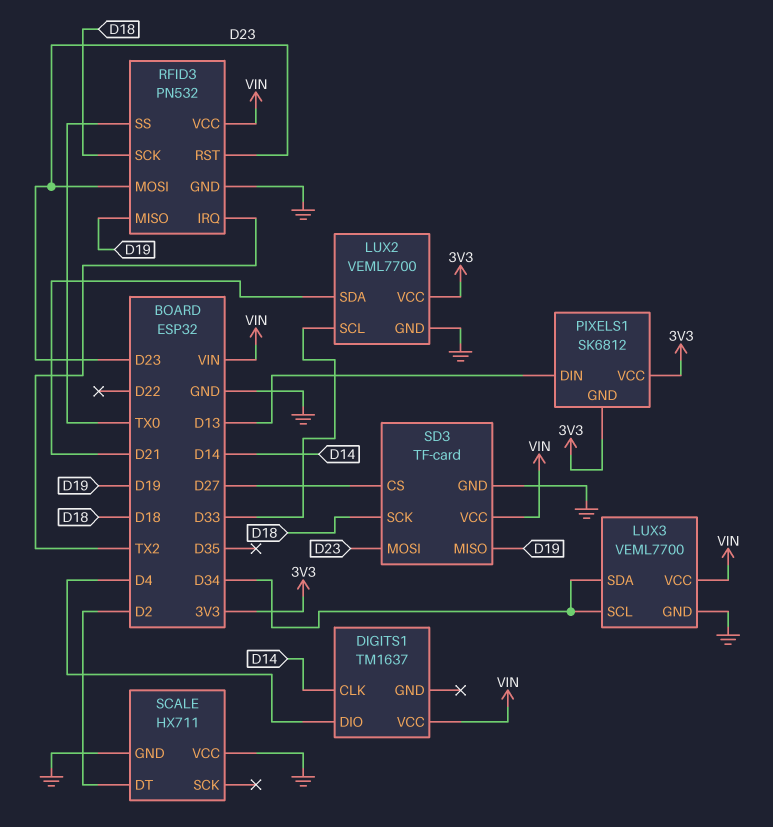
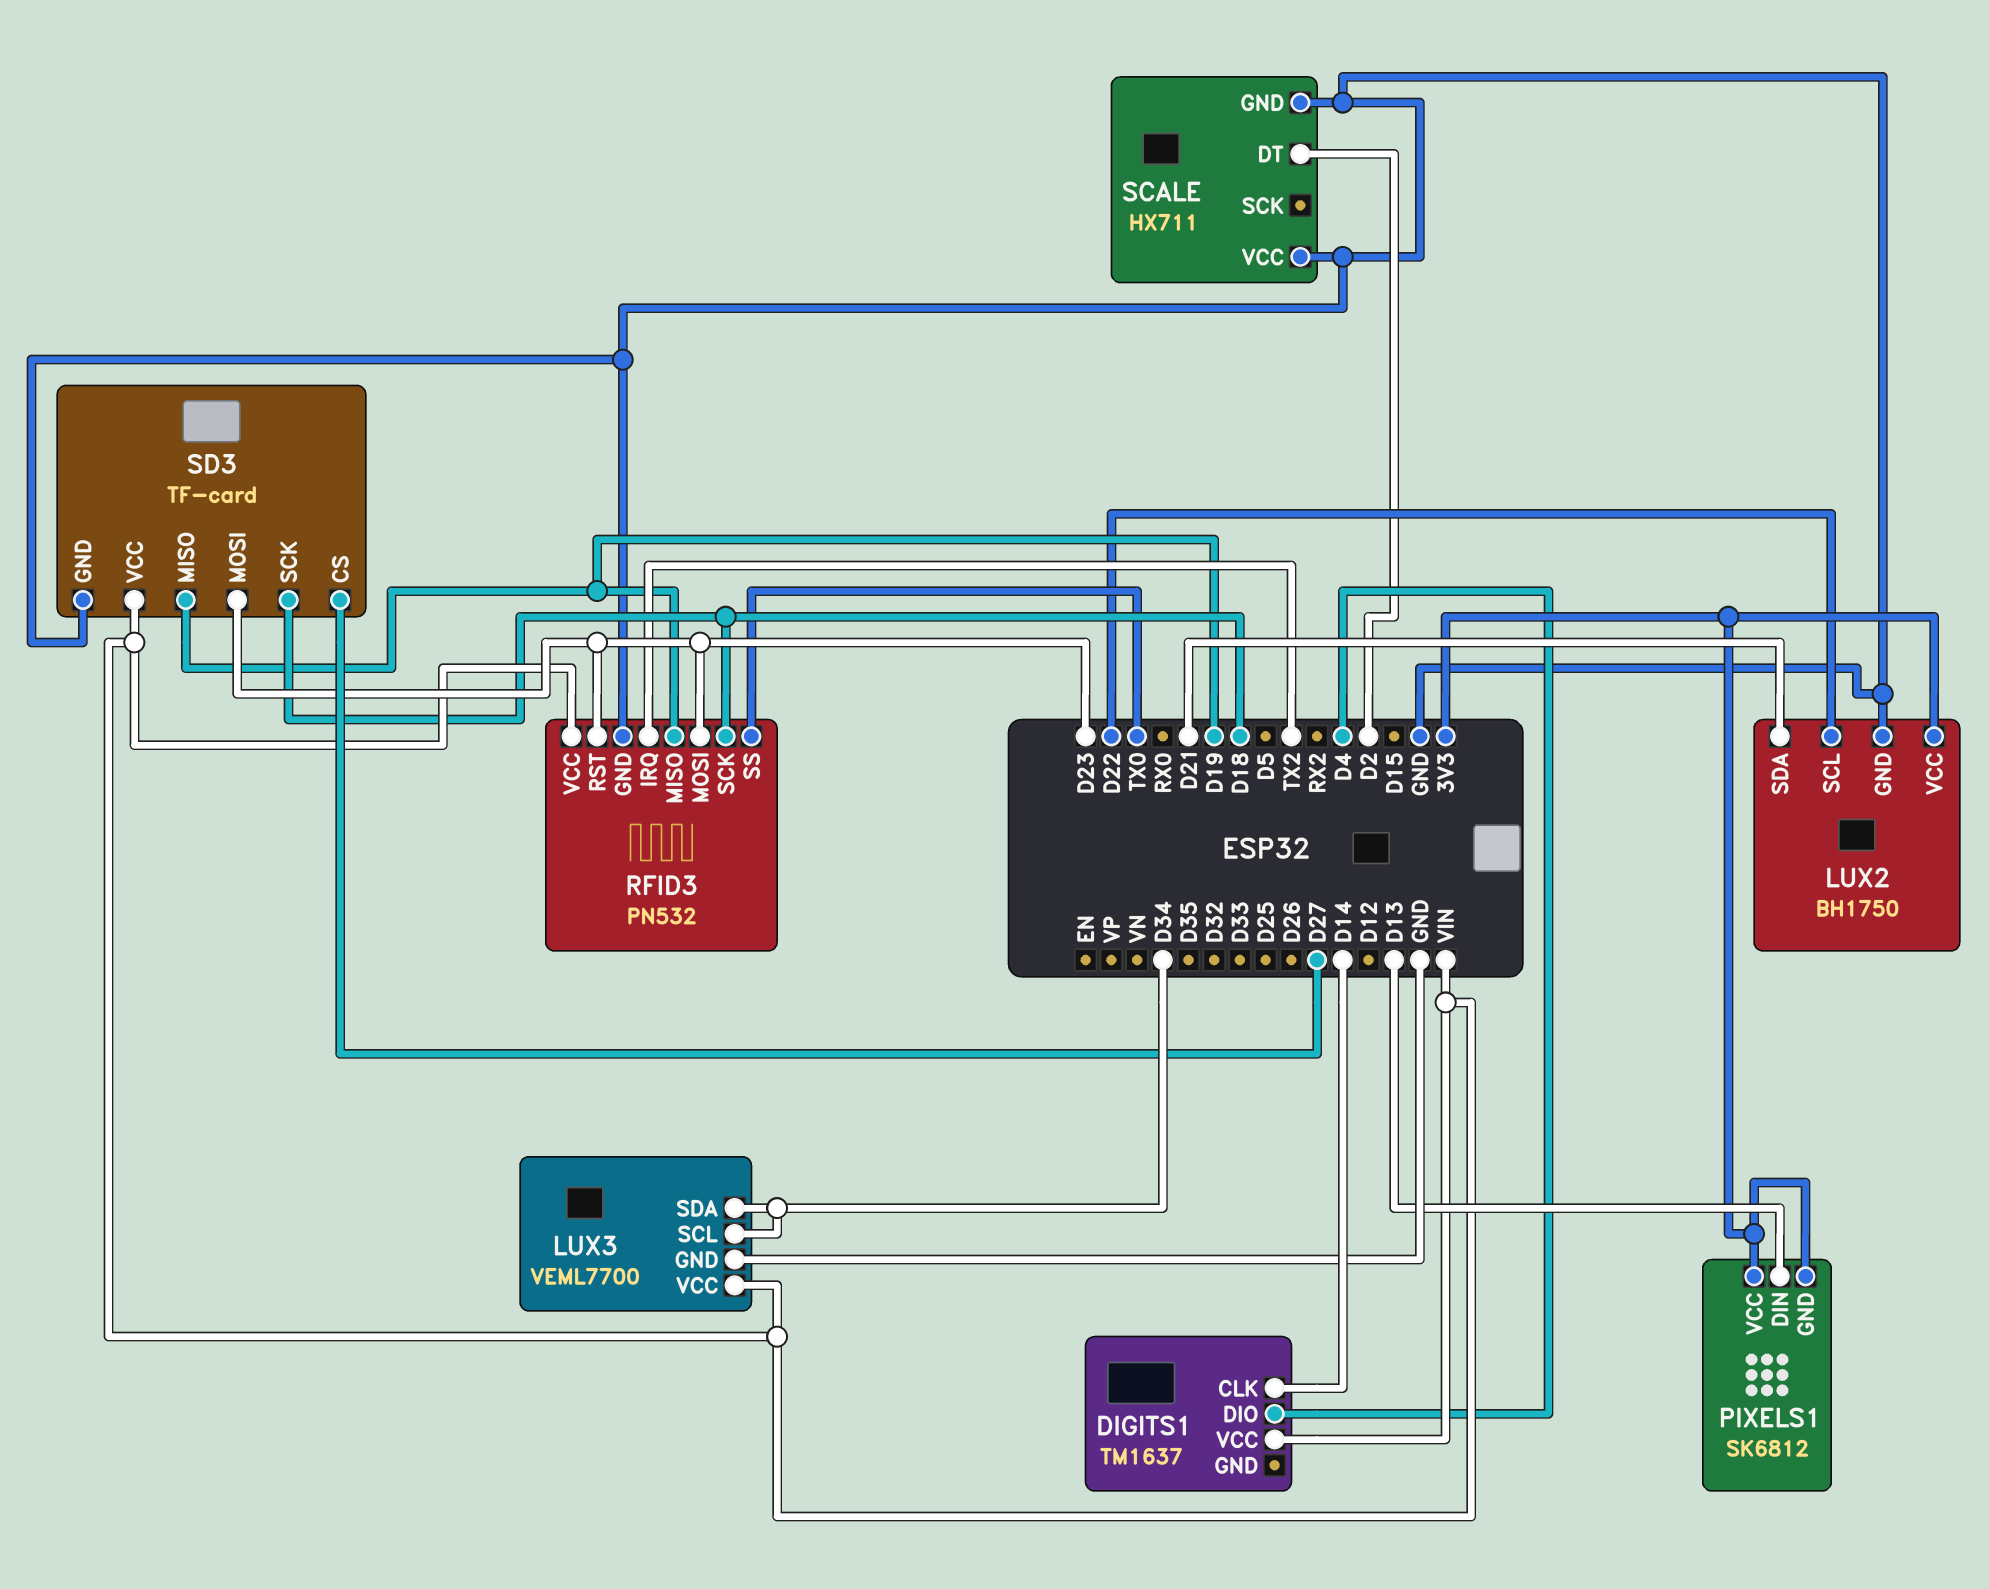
LUX2: VEML7700 -> BH1750
LUX2 pin SCL: D33 -> D22

